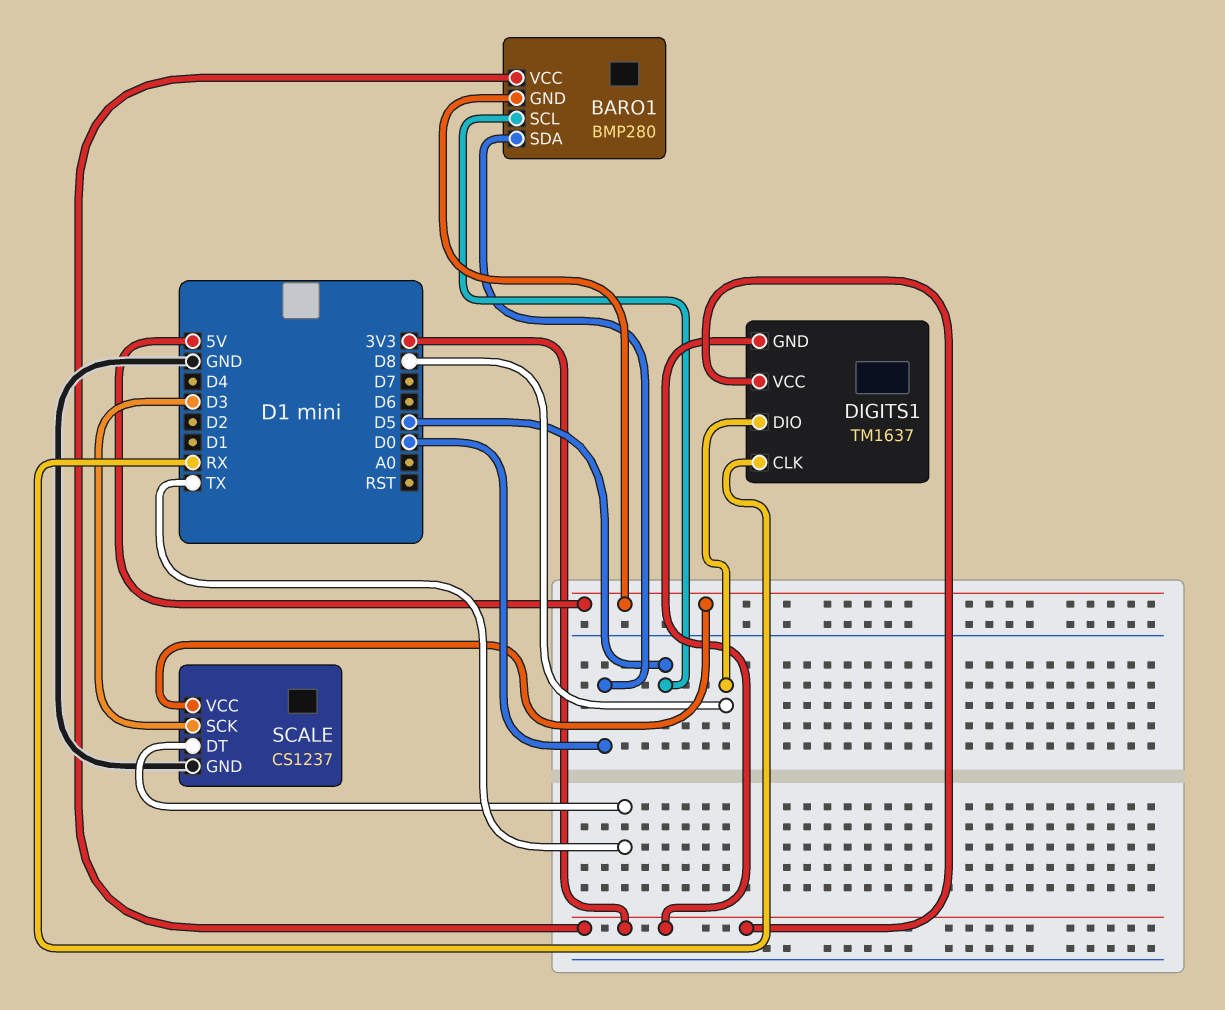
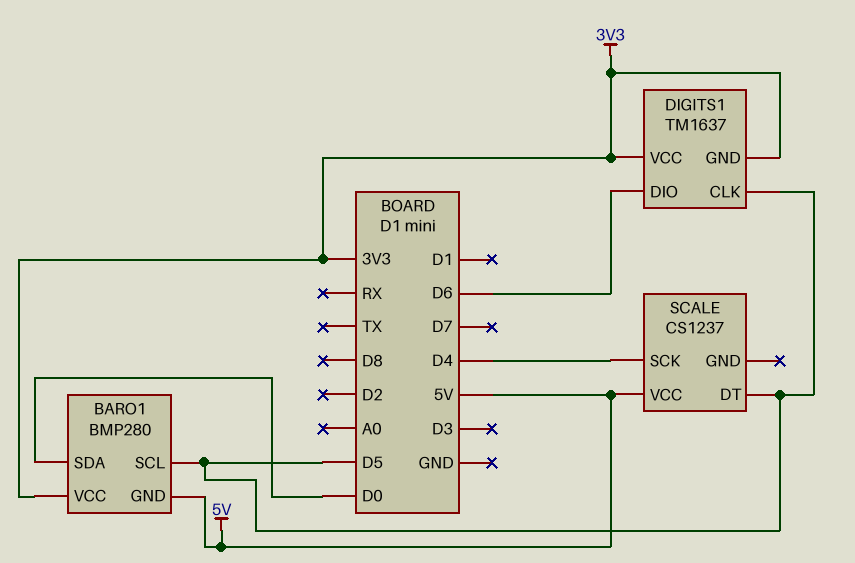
DIGITS1 pin CLK: RX -> D5
DIGITS1 pin DIO: D8 -> D6
SCALE pin DT: TX -> D5
SCALE pin GND: GND -> none
SCALE pin SCK: D3 -> D4

